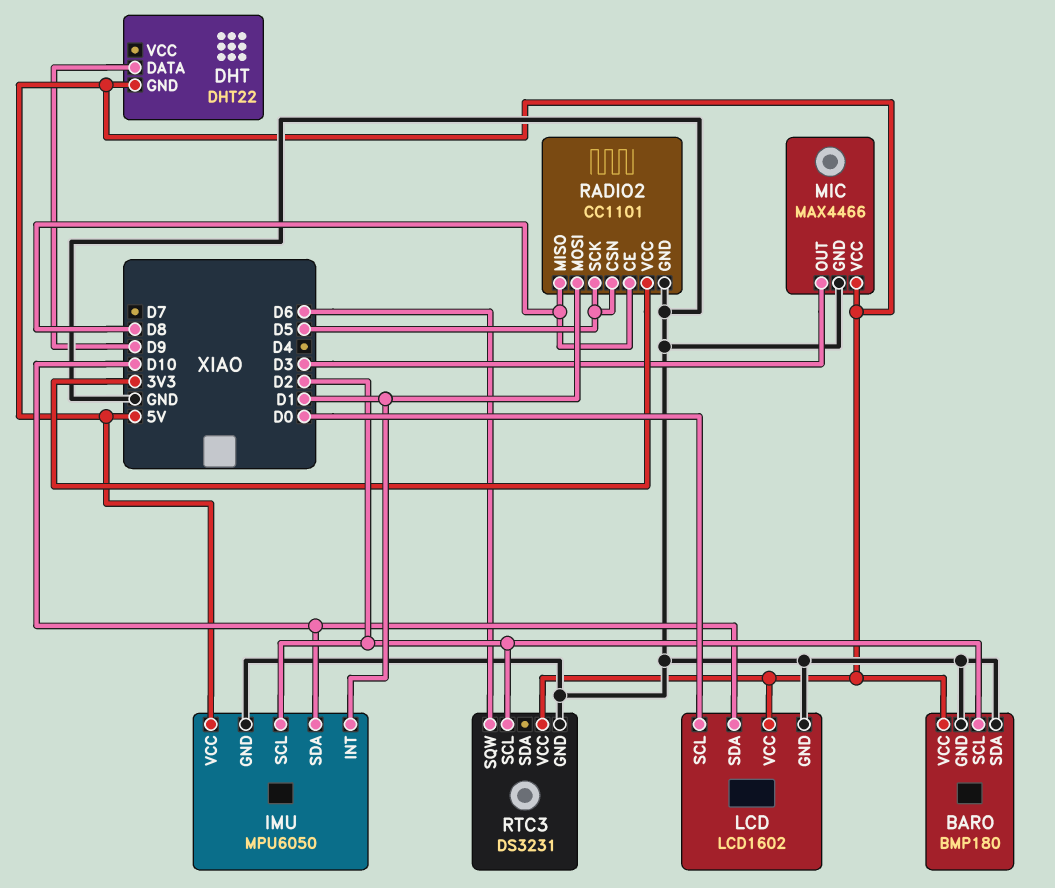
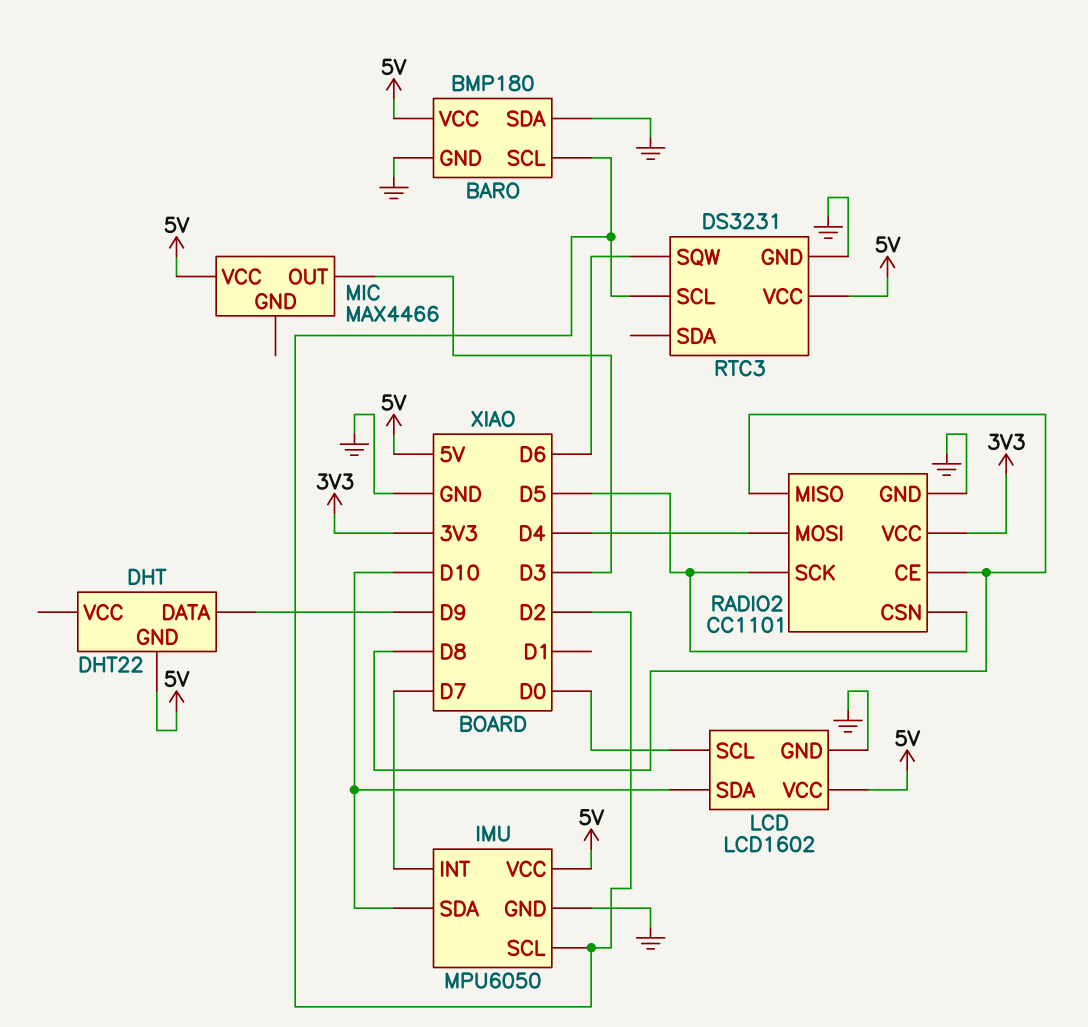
IMU pin INT: D1 -> D7
MIC pin GND: GND -> none
RADIO2 pin MOSI: D1 -> D4

